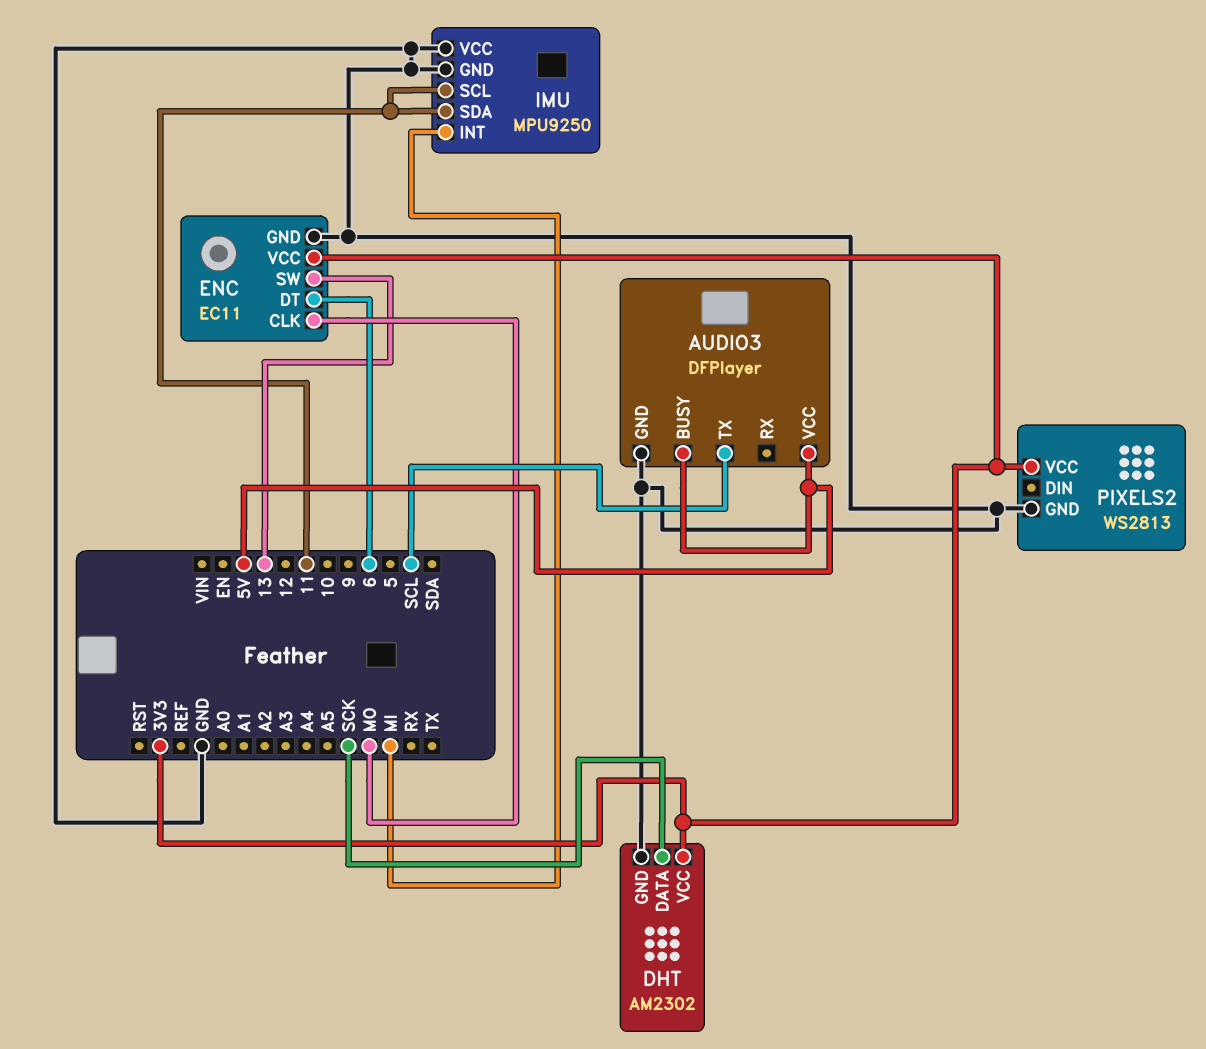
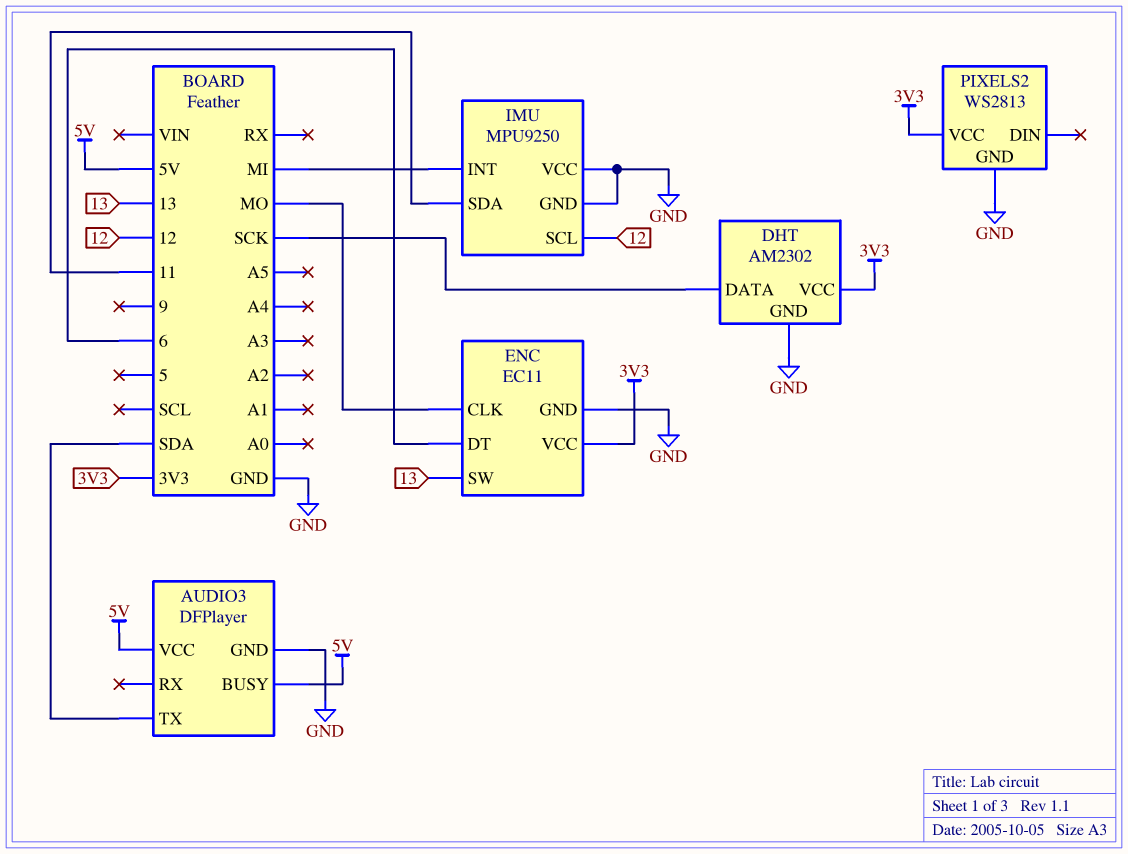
AUDIO3 pin TX: SCL -> SDA
IMU pin SCL: 11 -> 12

